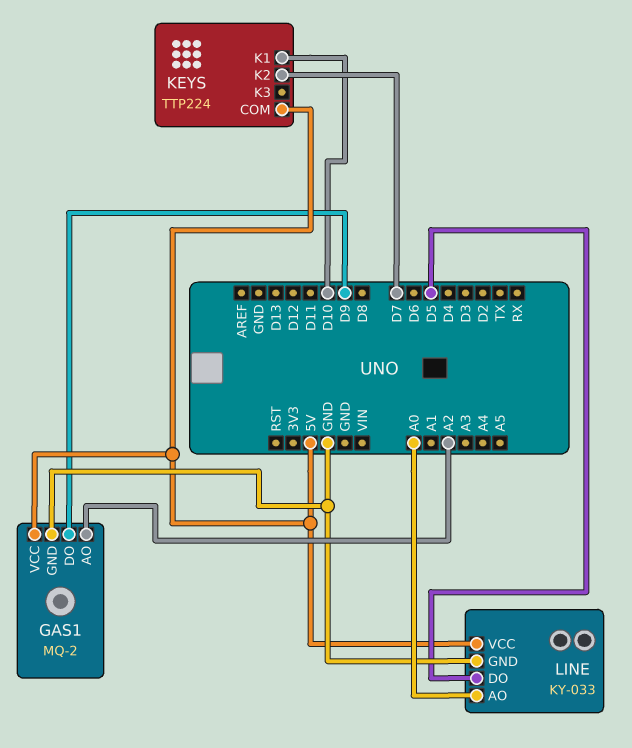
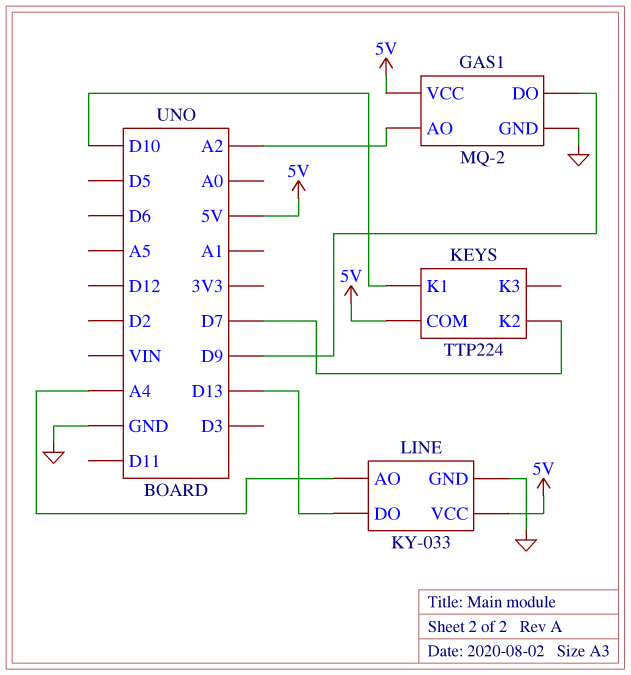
LINE pin AO: A0 -> A4
LINE pin DO: D5 -> D13

